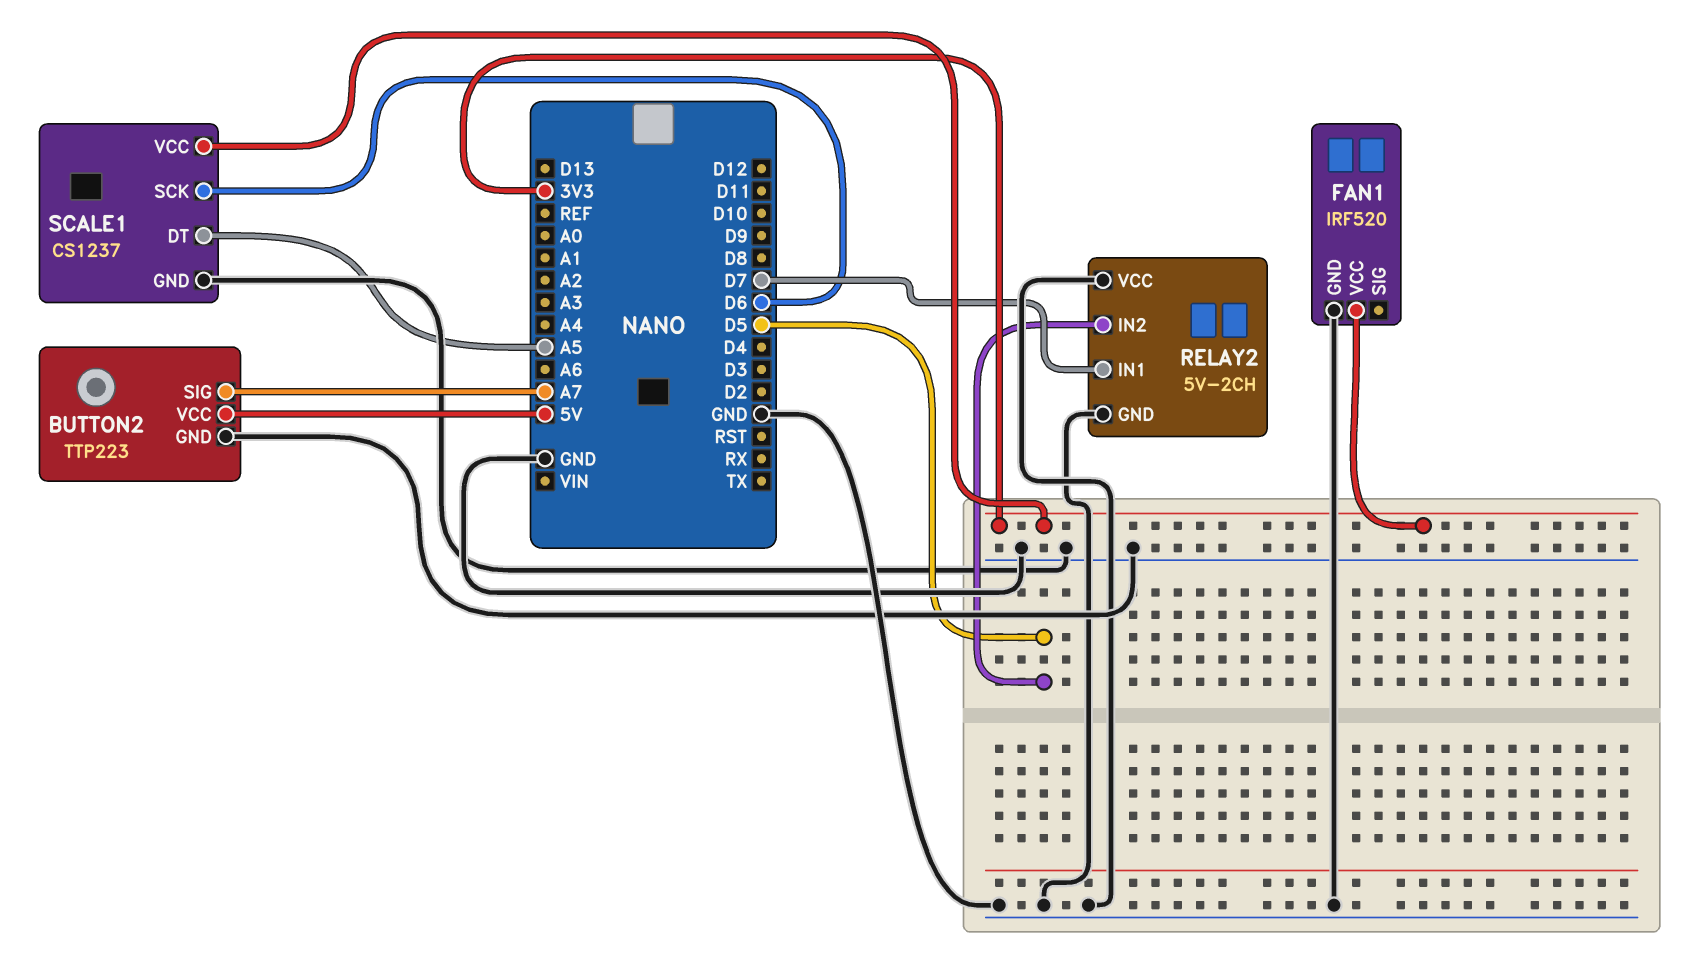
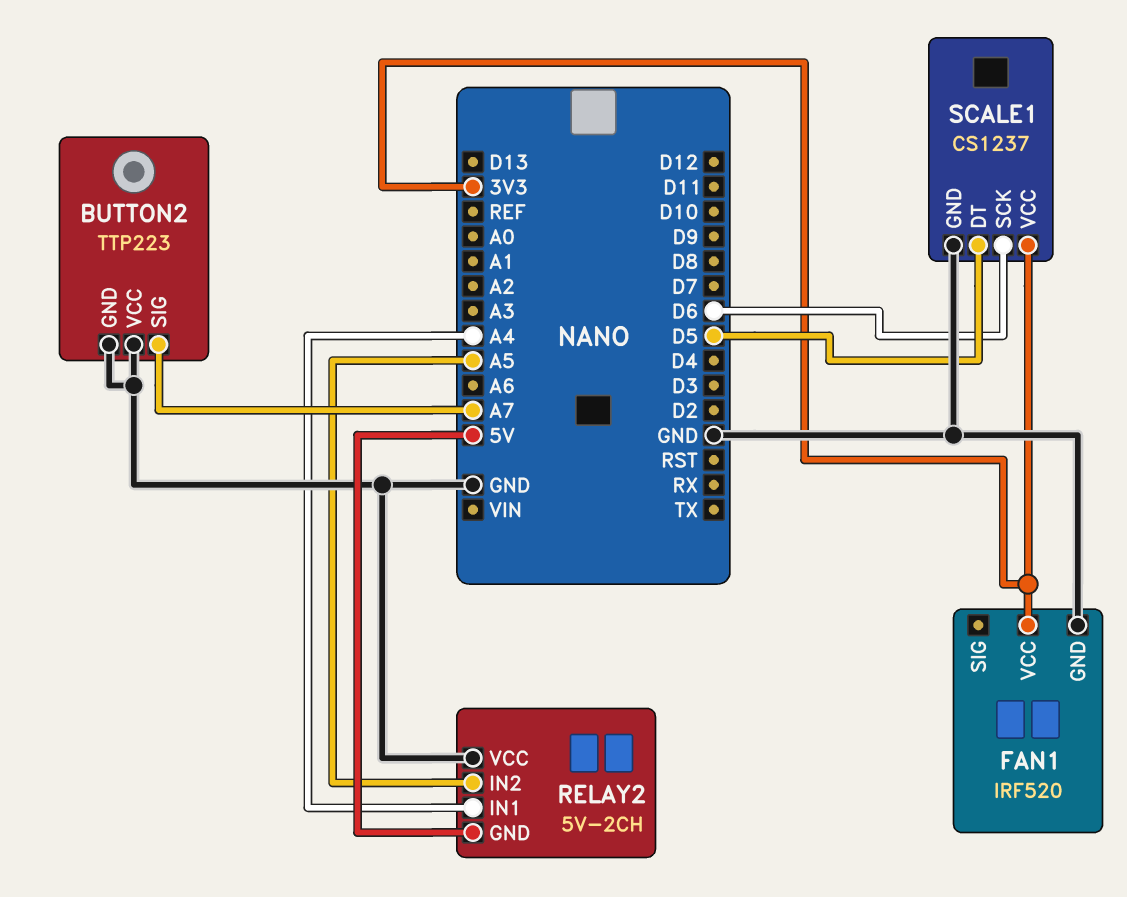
BUTTON2 pin VCC: 5V -> GND
RELAY2 pin GND: GND -> 5V
RELAY2 pin IN1: D7 -> A4
RELAY2 pin IN2: D5 -> A5
SCALE1 pin DT: A5 -> D5

